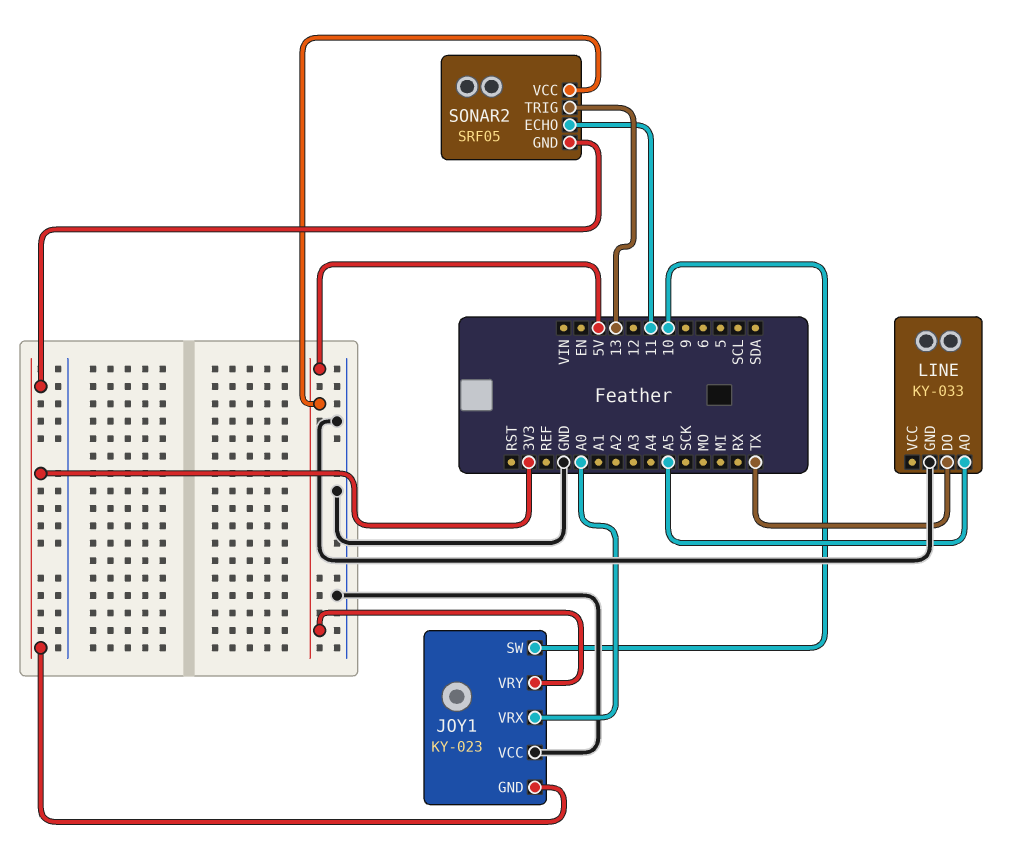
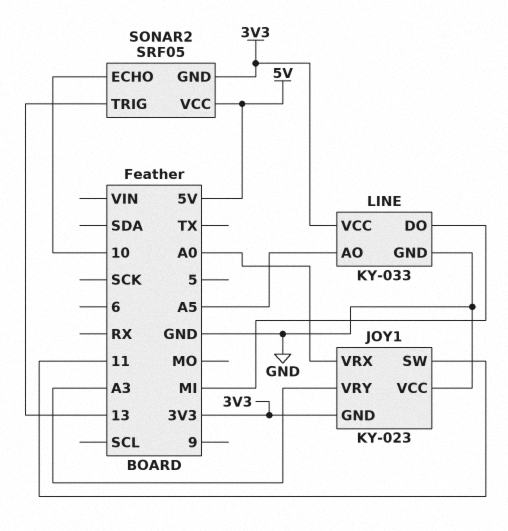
JOY1 pin SW: 10 -> 11
JOY1 pin VRY: 5V -> A3
LINE pin DO: TX -> MI
LINE pin VCC: none -> 3V3
SONAR2 pin ECHO: 11 -> 10

